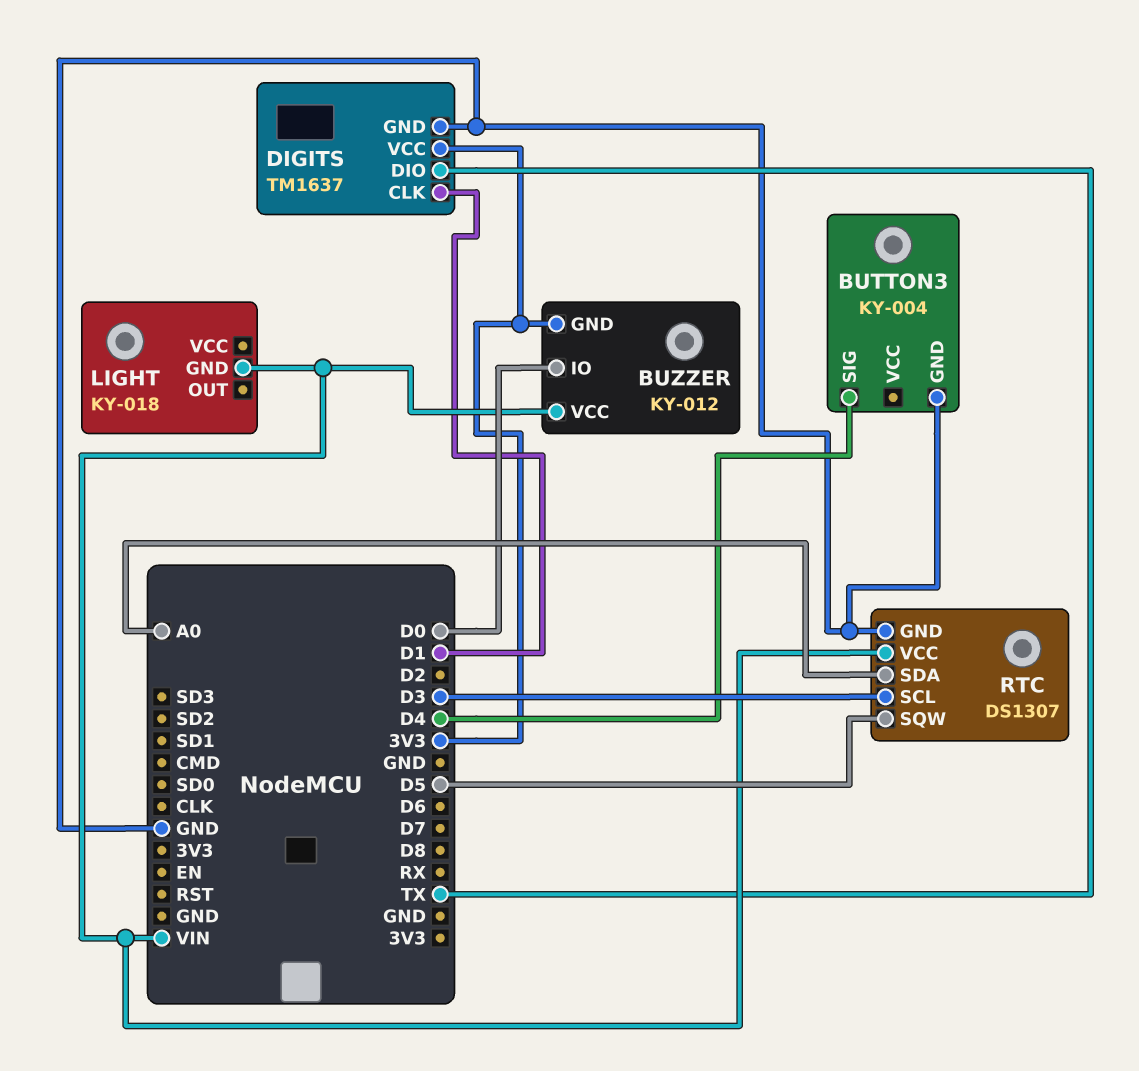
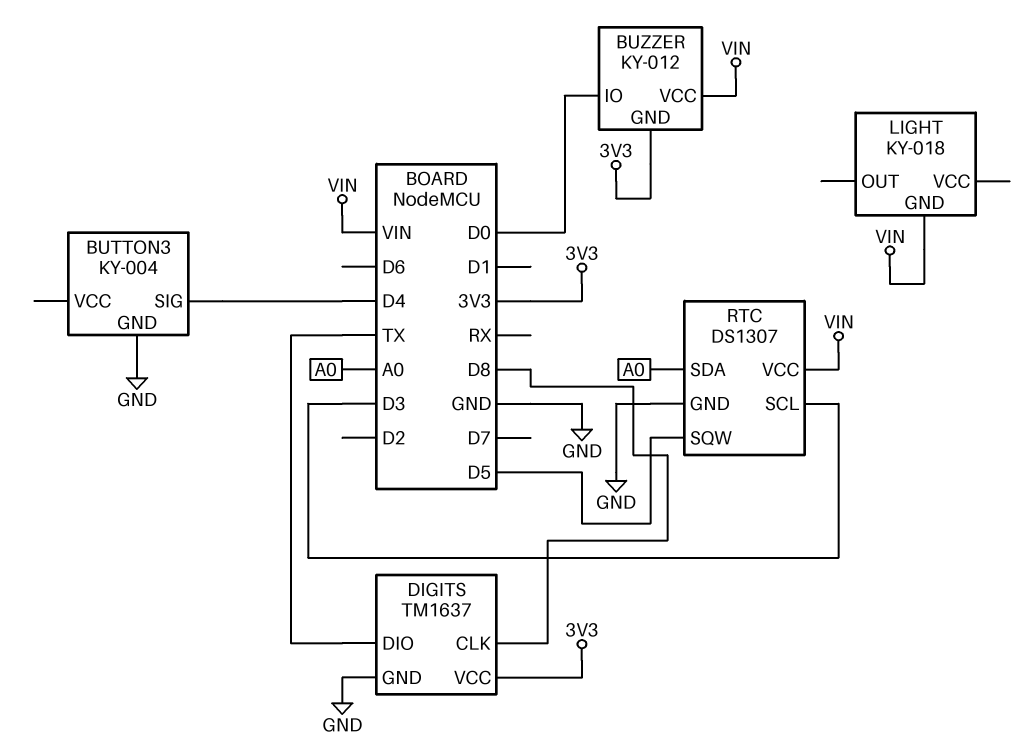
DIGITS pin CLK: D1 -> D8

